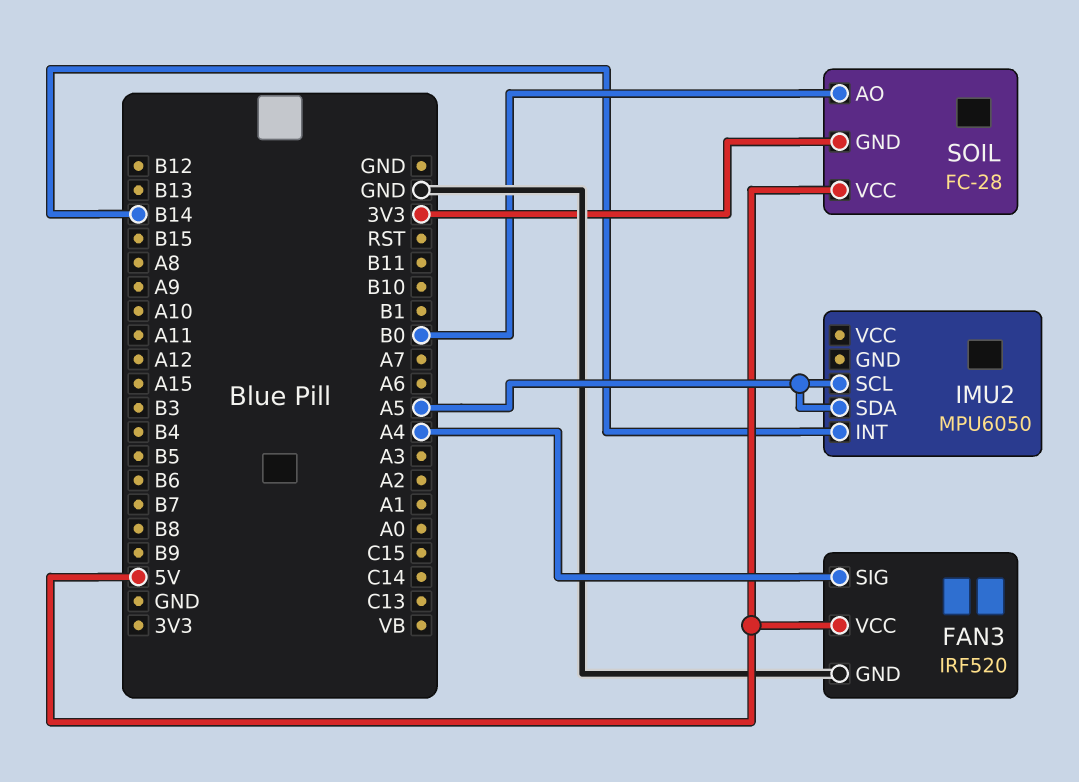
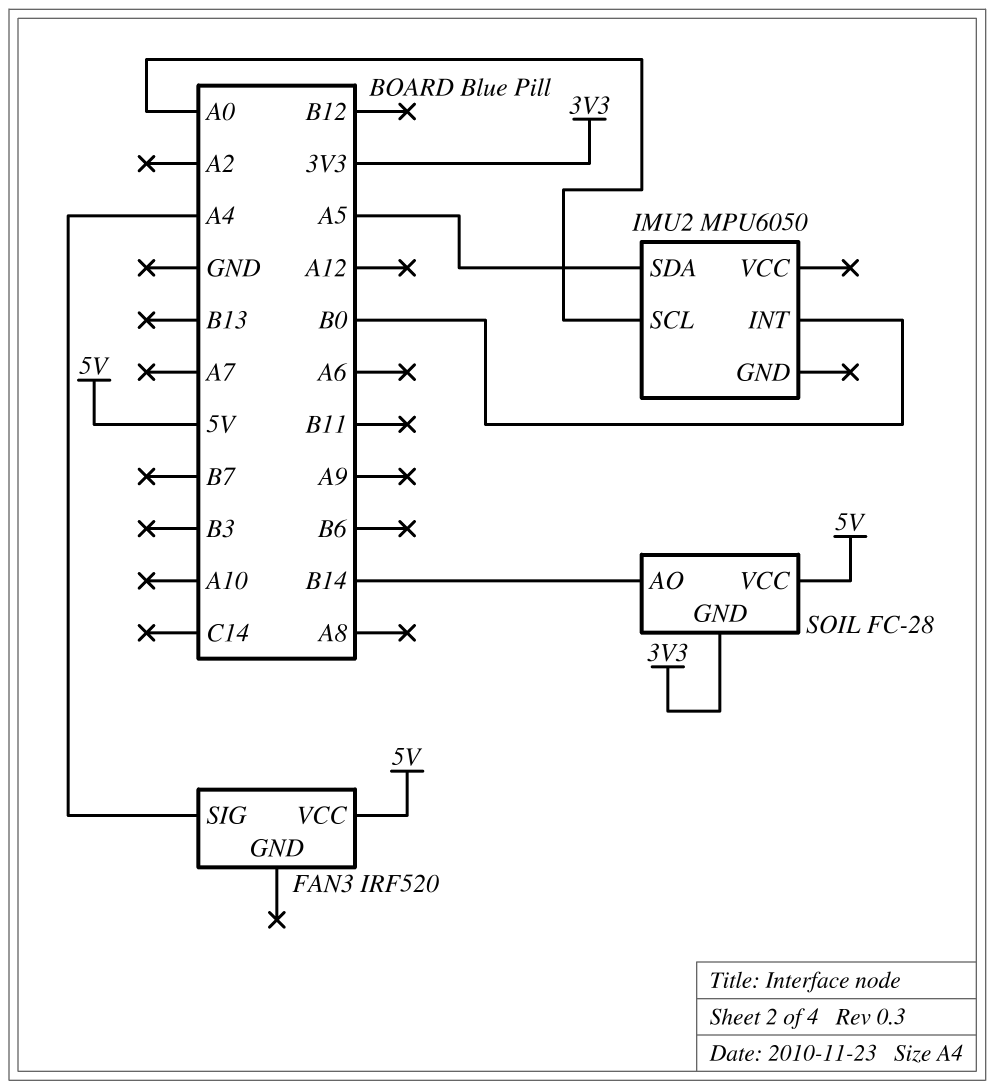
FAN3 pin GND: GND -> none
IMU2 pin INT: B14 -> B0
IMU2 pin SCL: A5 -> A0
SOIL pin AO: B0 -> B14

